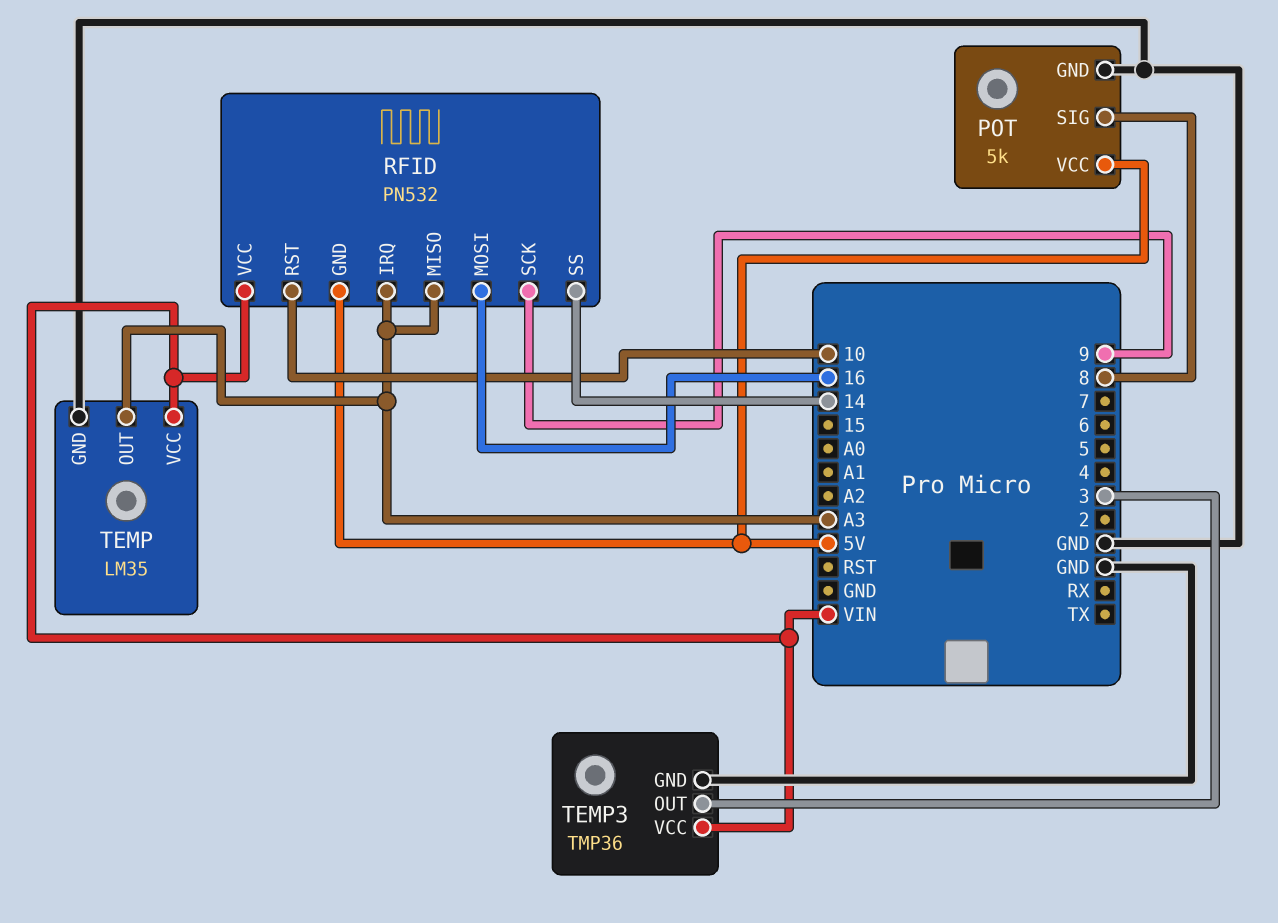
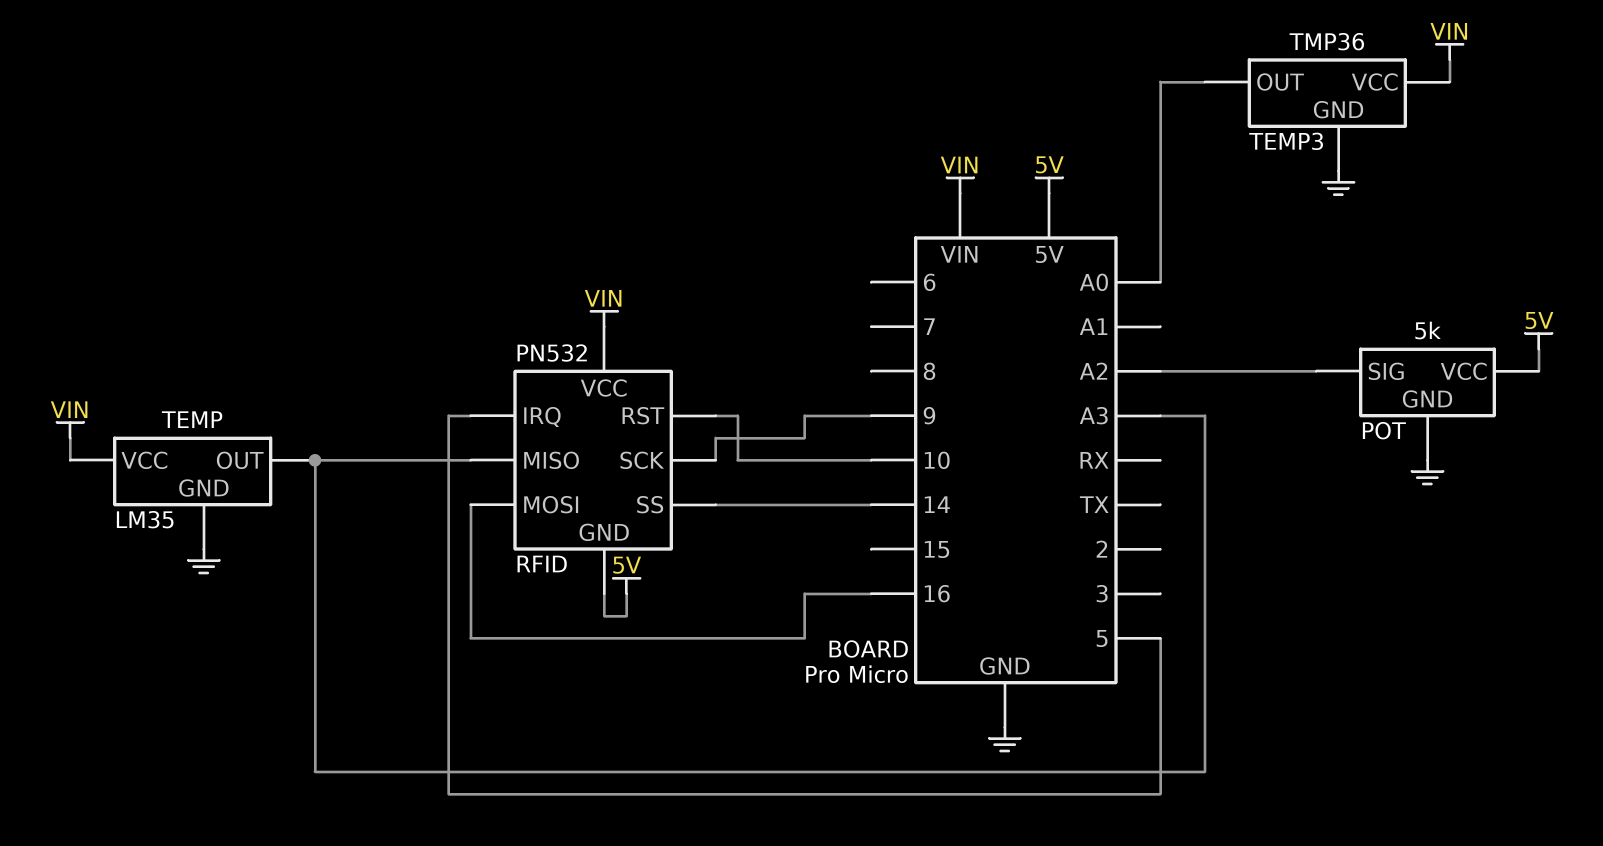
POT pin SIG: 8 -> A2
RFID pin IRQ: A3 -> 5
TEMP3 pin OUT: 3 -> A0

